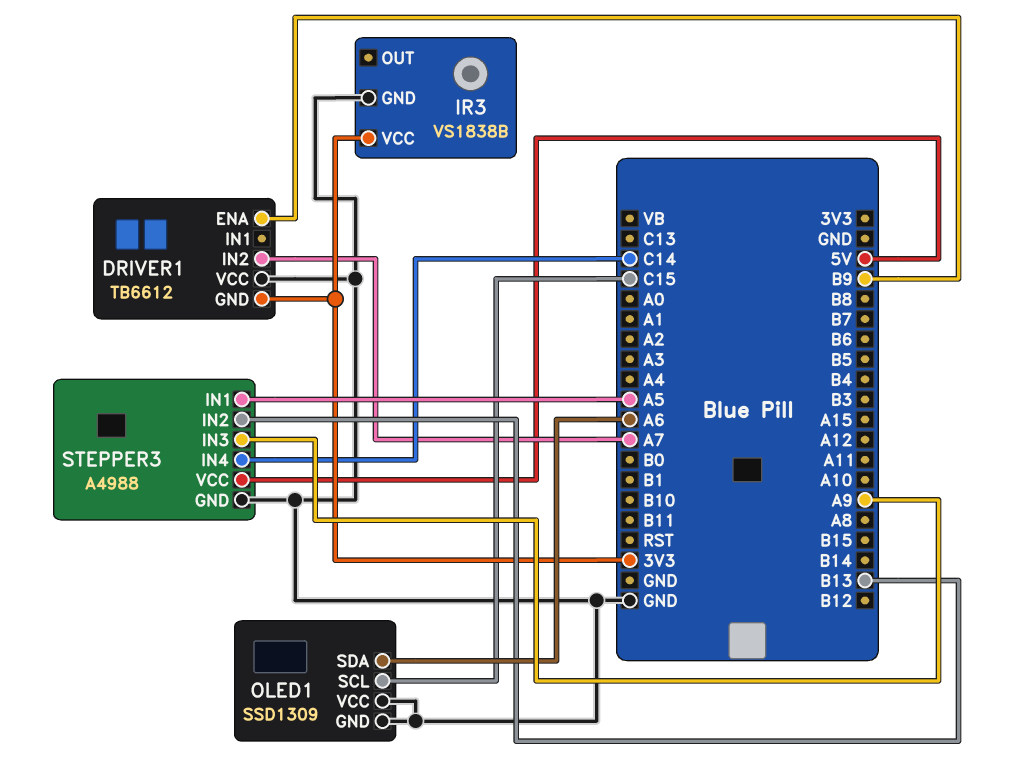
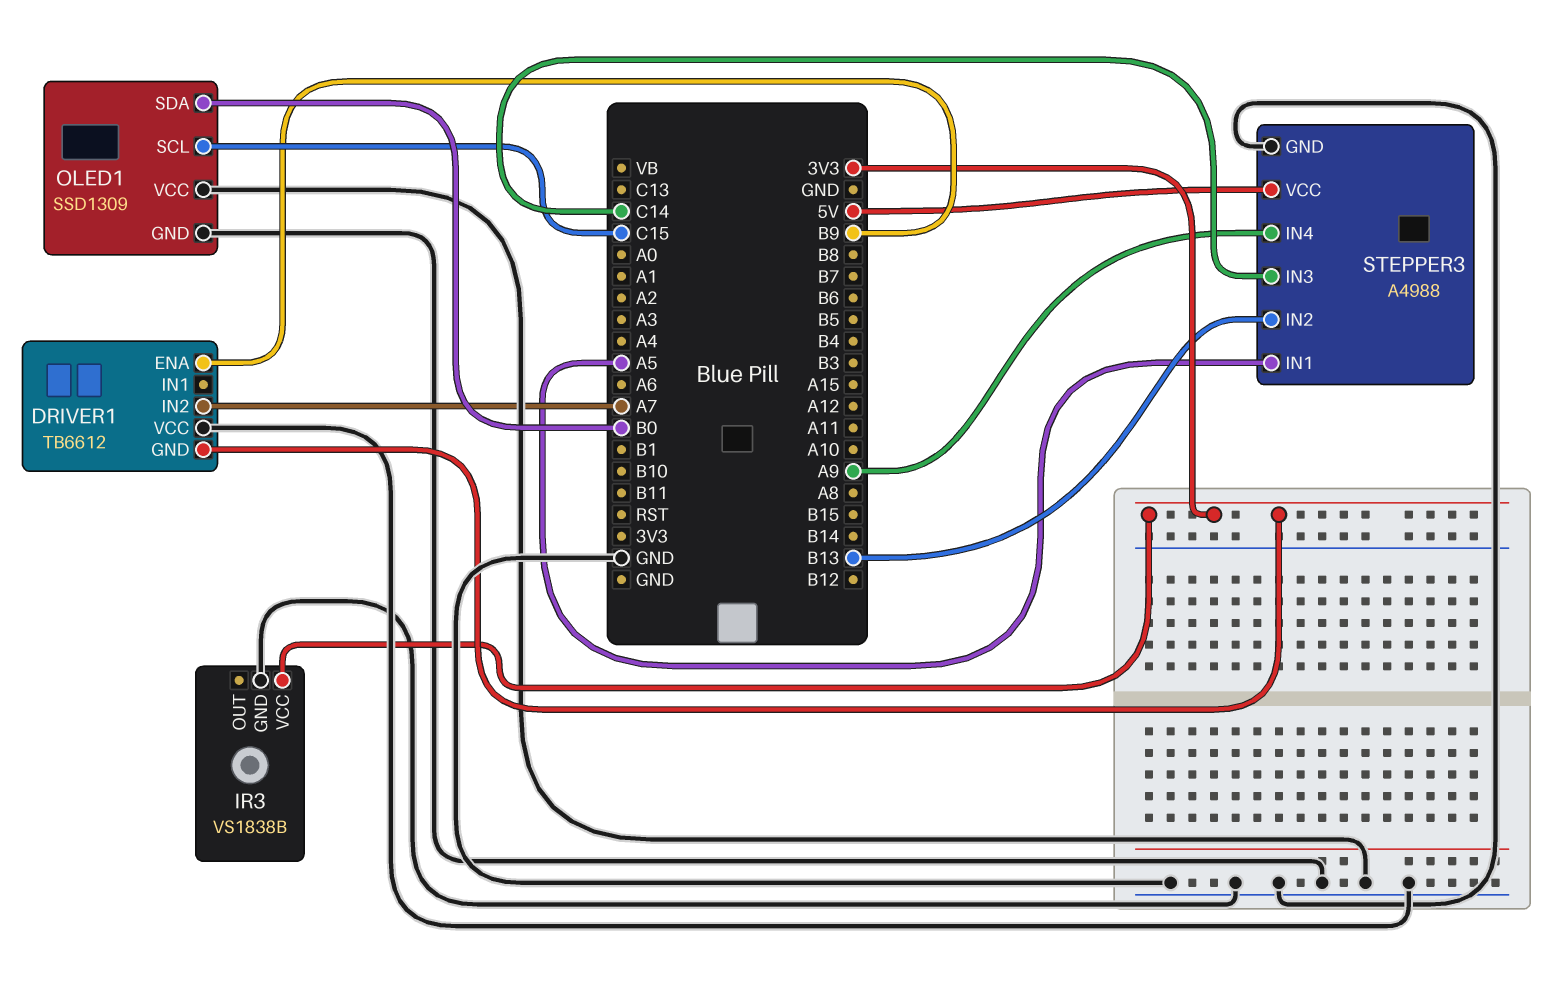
OLED1 pin SDA: A6 -> B0
STEPPER3 pin IN3: A9 -> C14
STEPPER3 pin IN4: C14 -> A9

